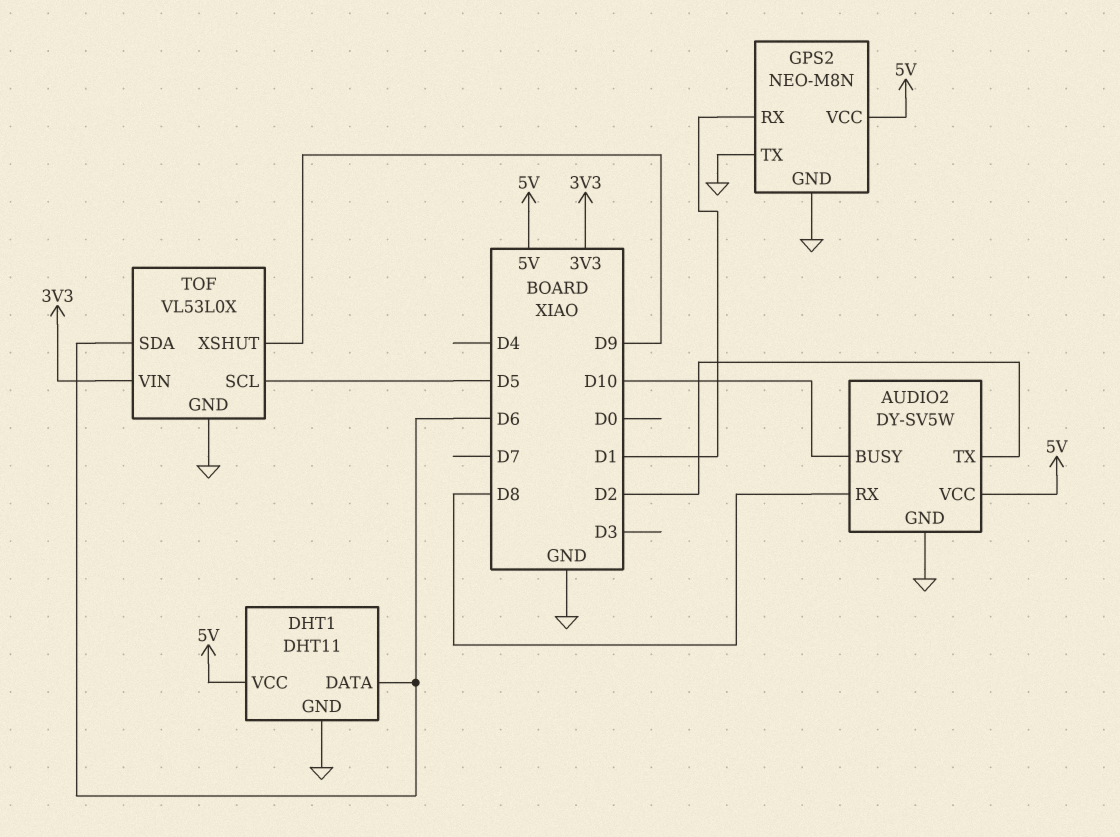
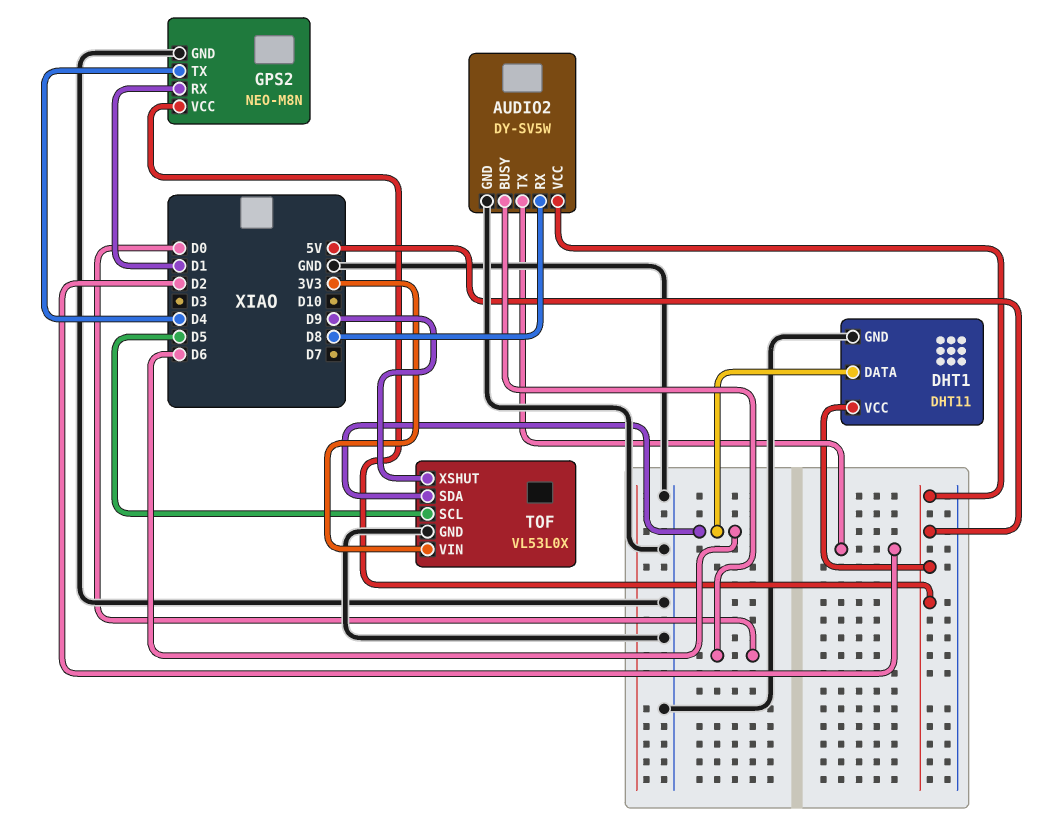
AUDIO2 pin BUSY: D10 -> D0
GPS2 pin TX: GND -> D4

